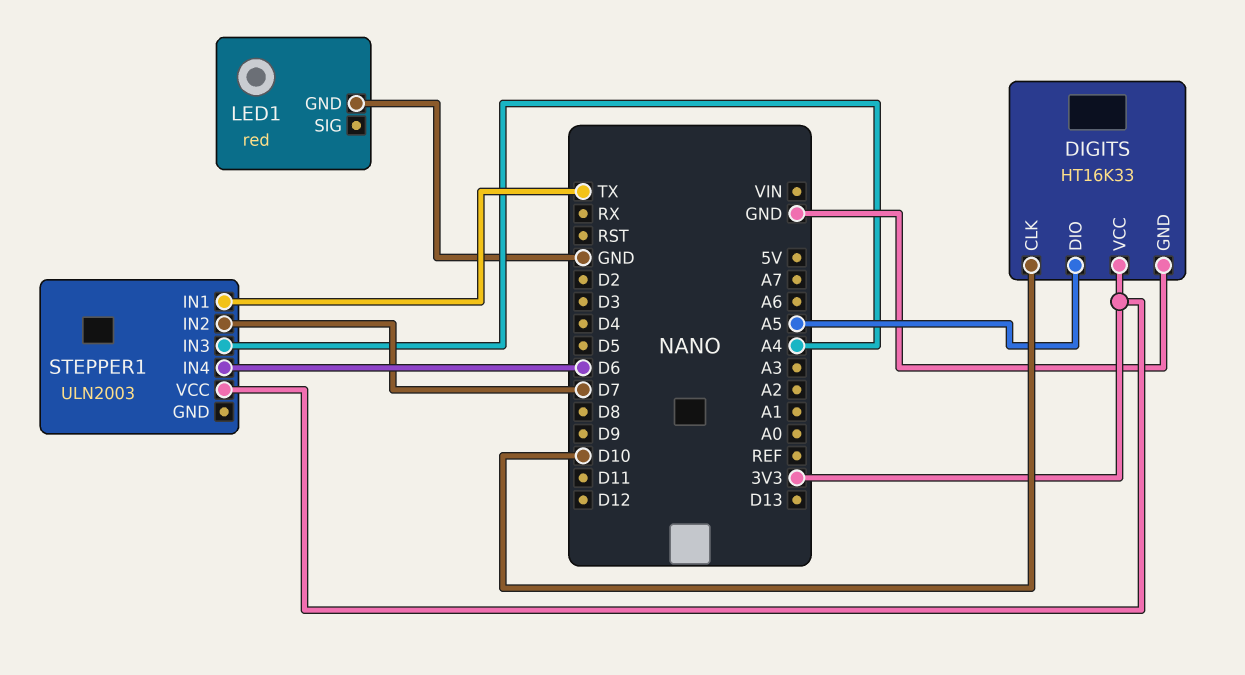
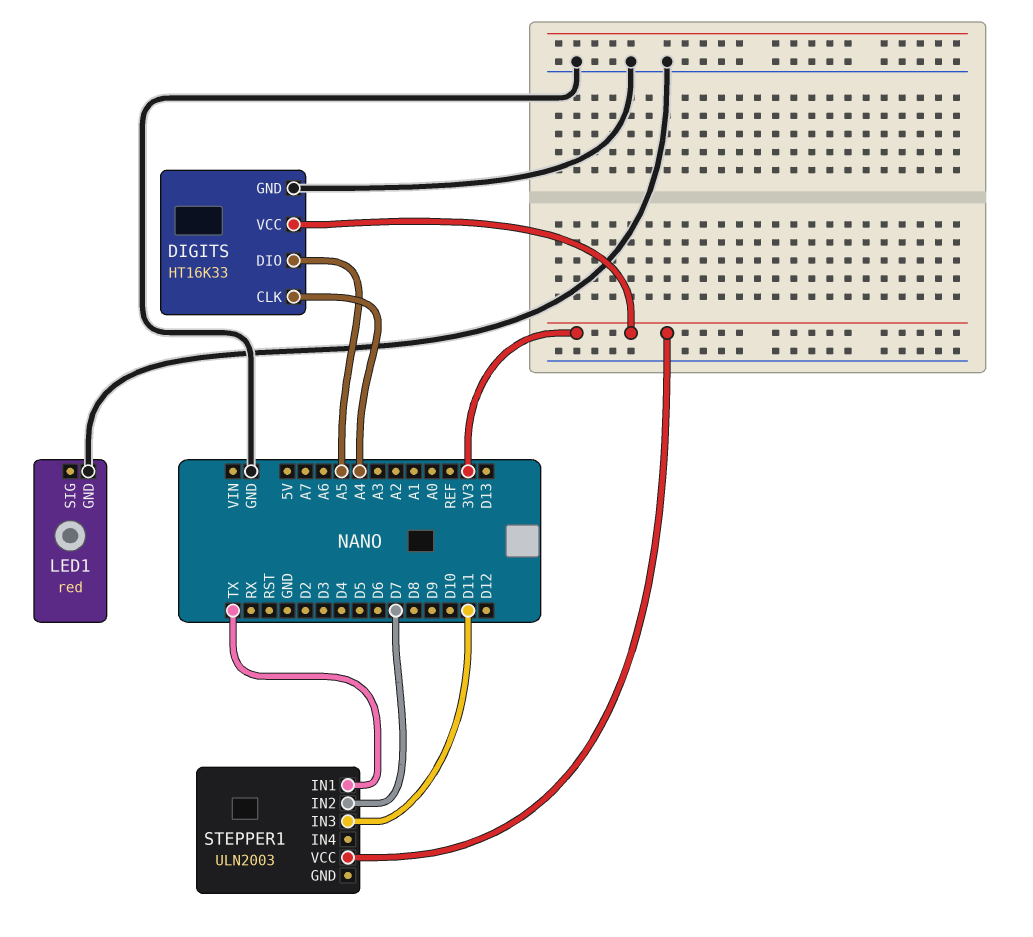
DIGITS pin CLK: D10 -> A4
STEPPER1 pin IN3: A4 -> D11
STEPPER1 pin IN4: D6 -> none

